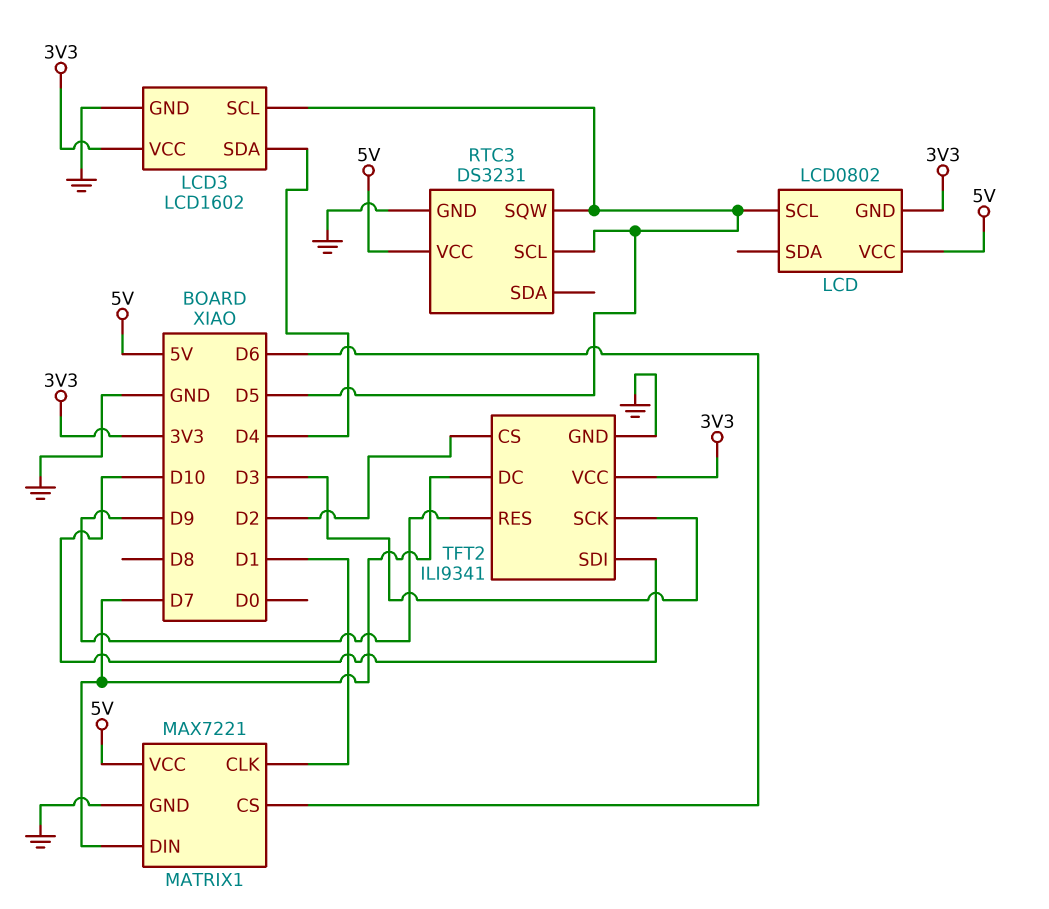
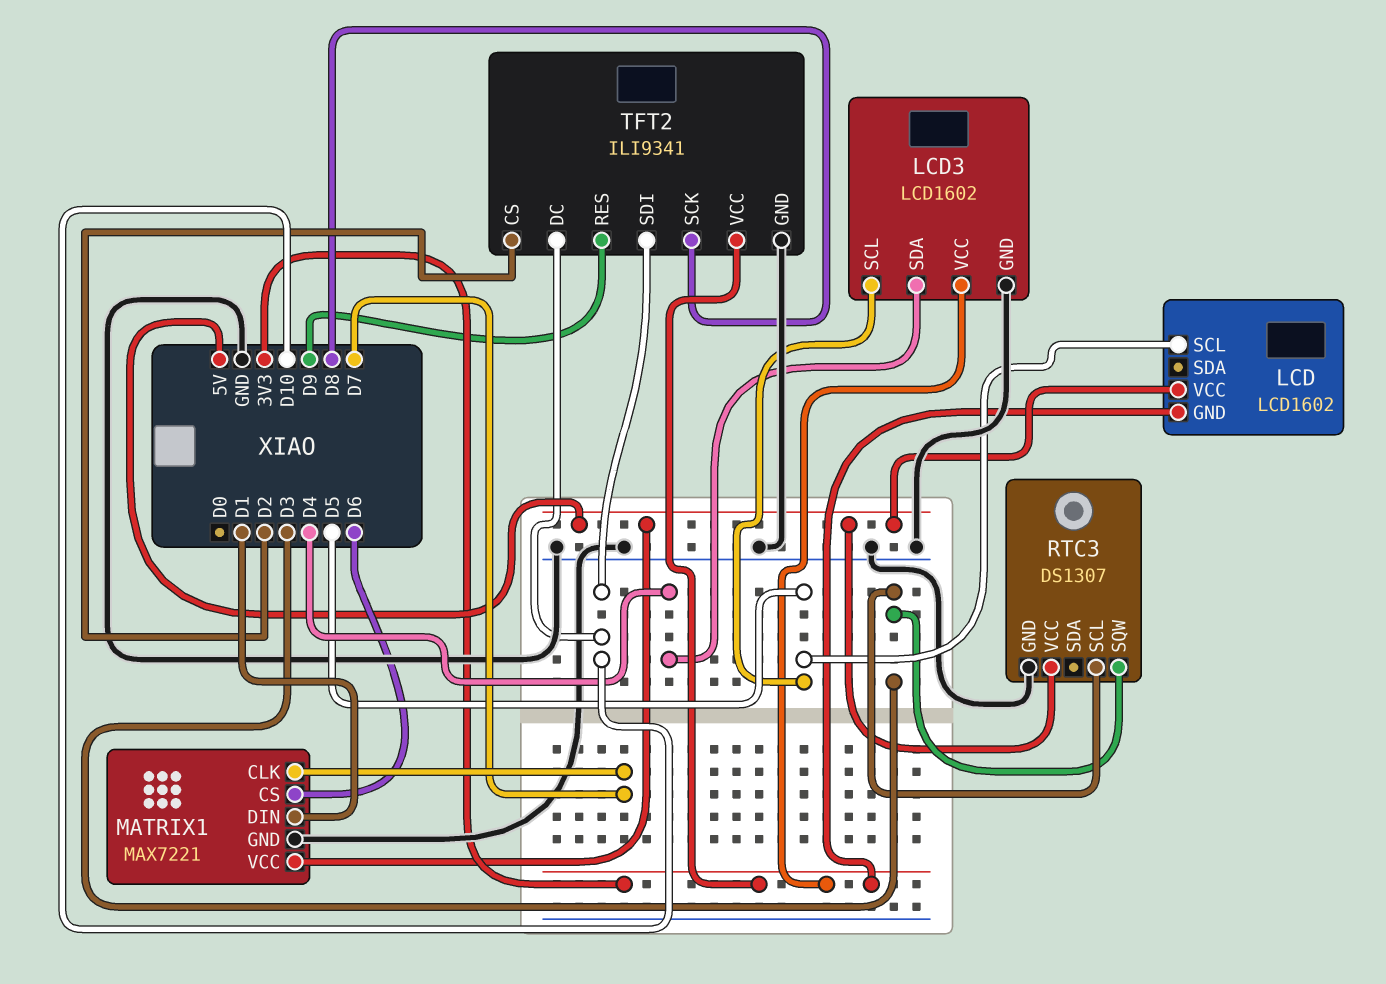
LCD: LCD0802 -> LCD1602
MATRIX1 pin CLK: D1 -> D7
MATRIX1 pin DIN: D7 -> D1
RTC3: DS3231 -> DS1307
RTC3 pin SCL: D5 -> D3
RTC3 pin SQW: D5 -> D3
TFT2 pin DC: D7 -> D10
TFT2 pin SCK: D3 -> D8

